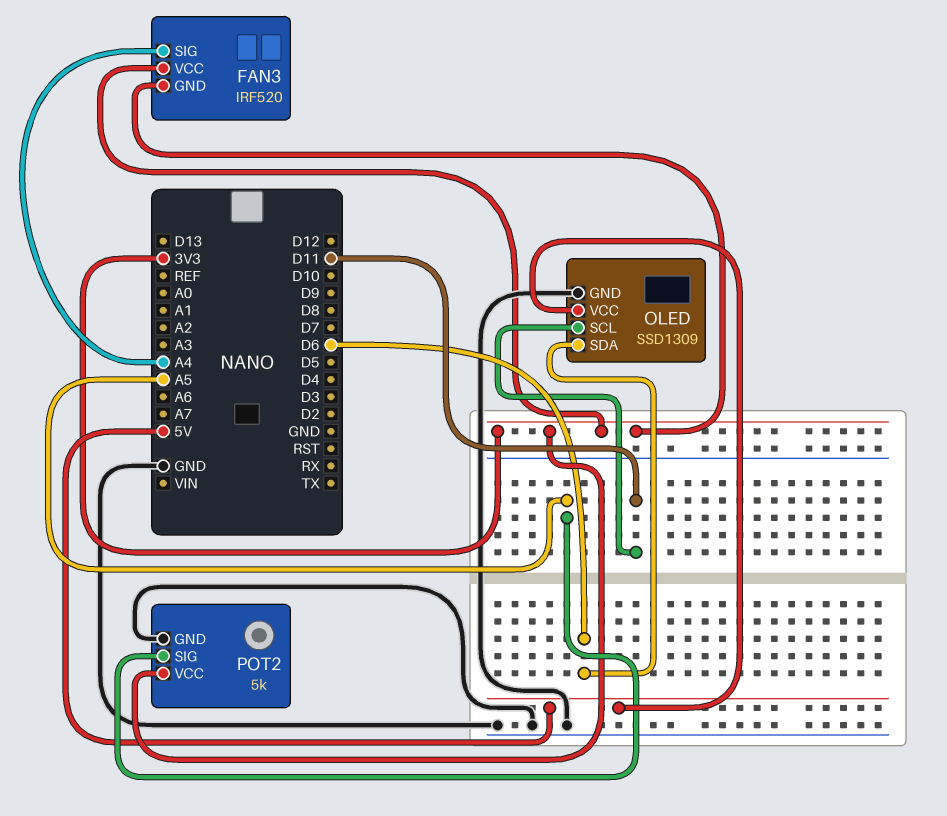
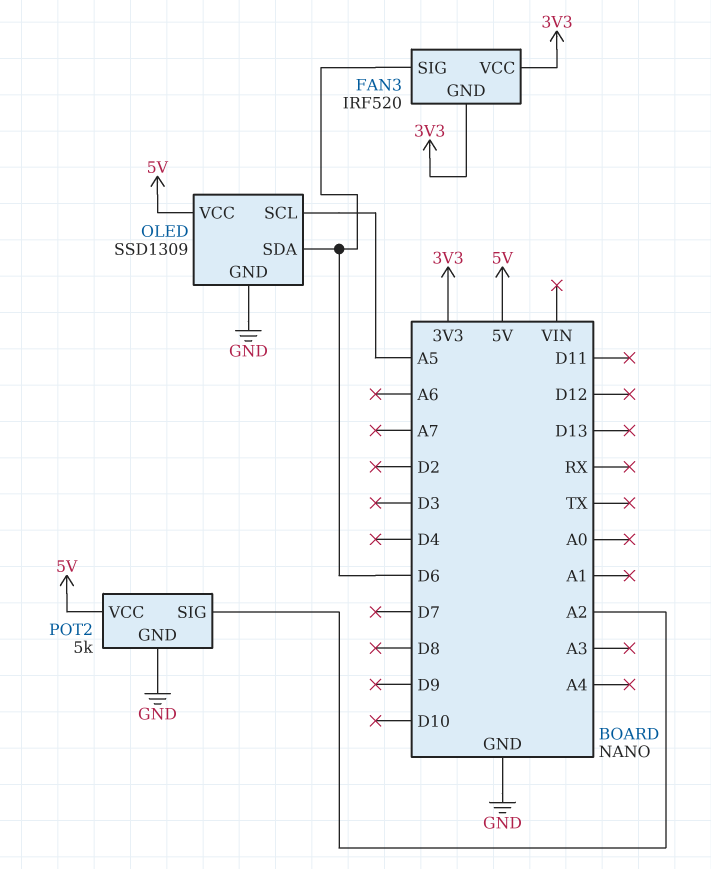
FAN3 pin SIG: A4 -> D6
OLED pin SCL: D11 -> A5
POT2 pin SIG: A5 -> A2
POT2 pin VCC: 3V3 -> 5V

